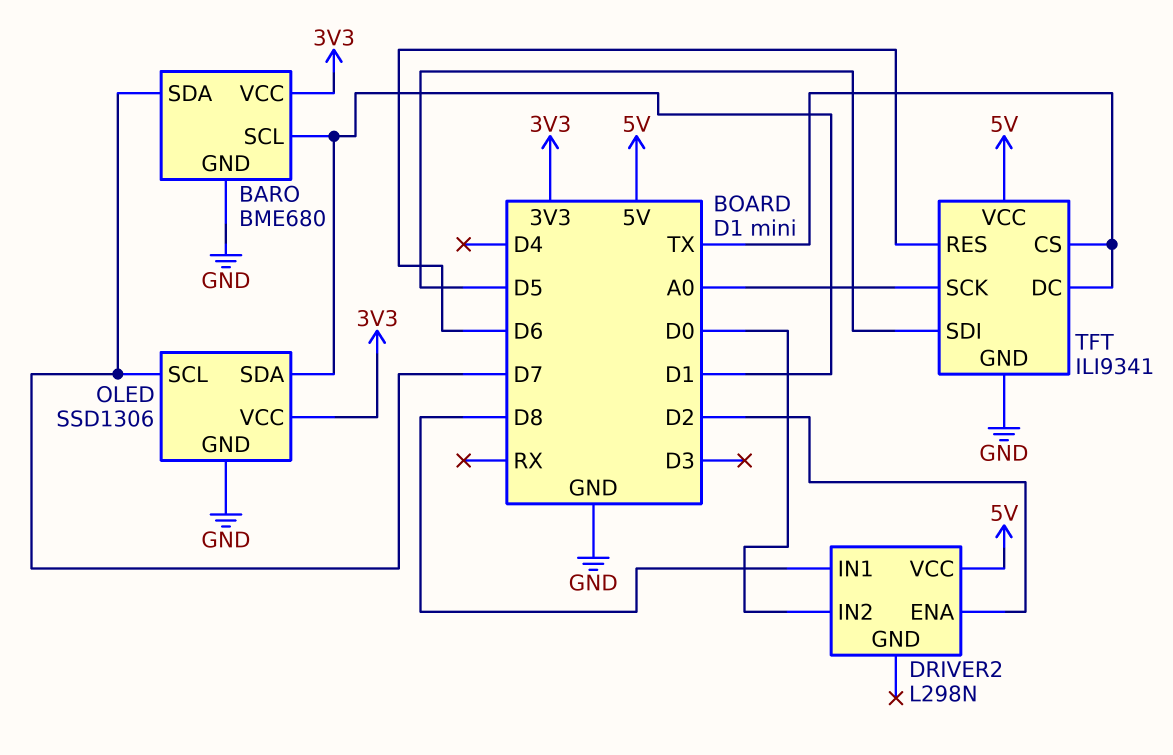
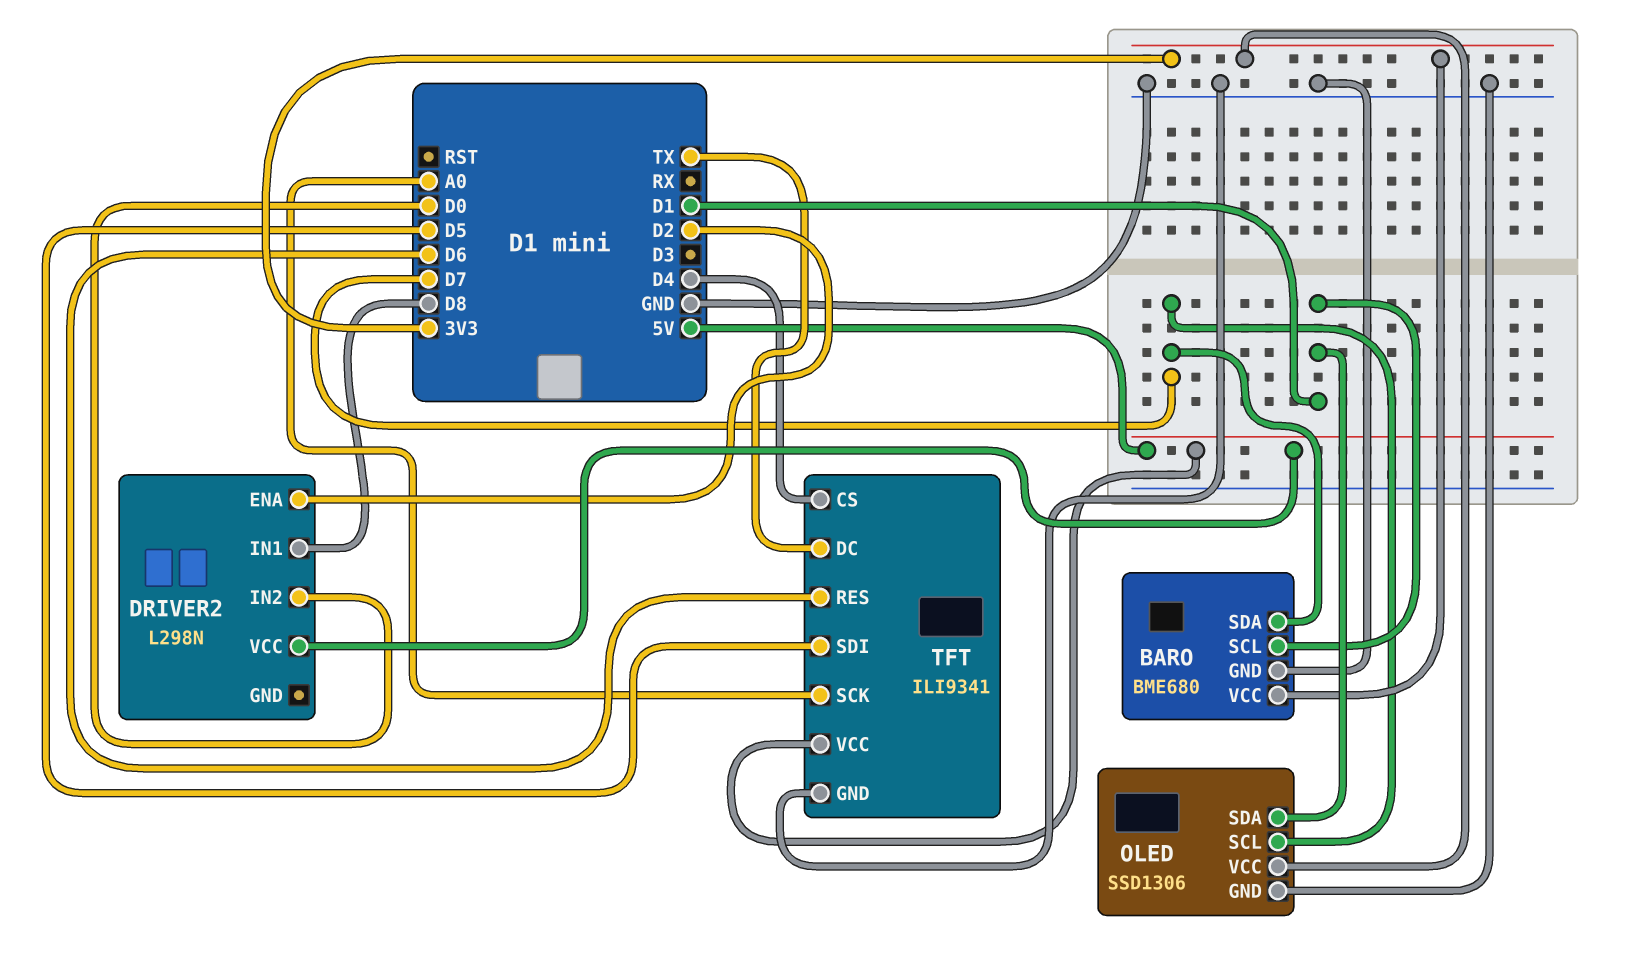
TFT pin CS: TX -> D4

